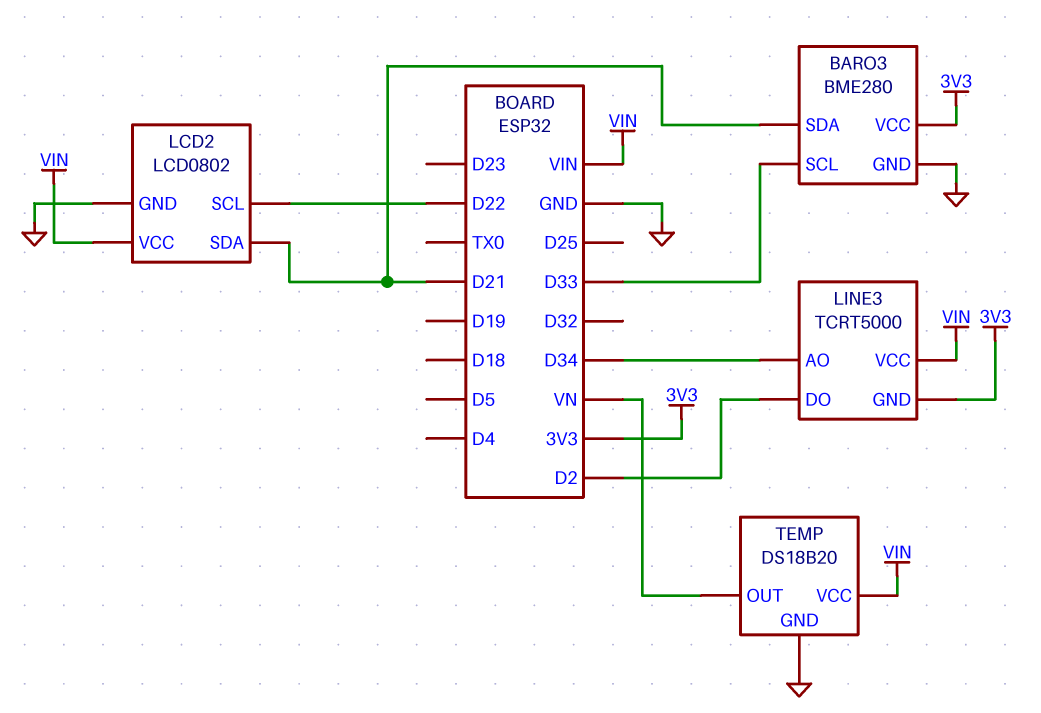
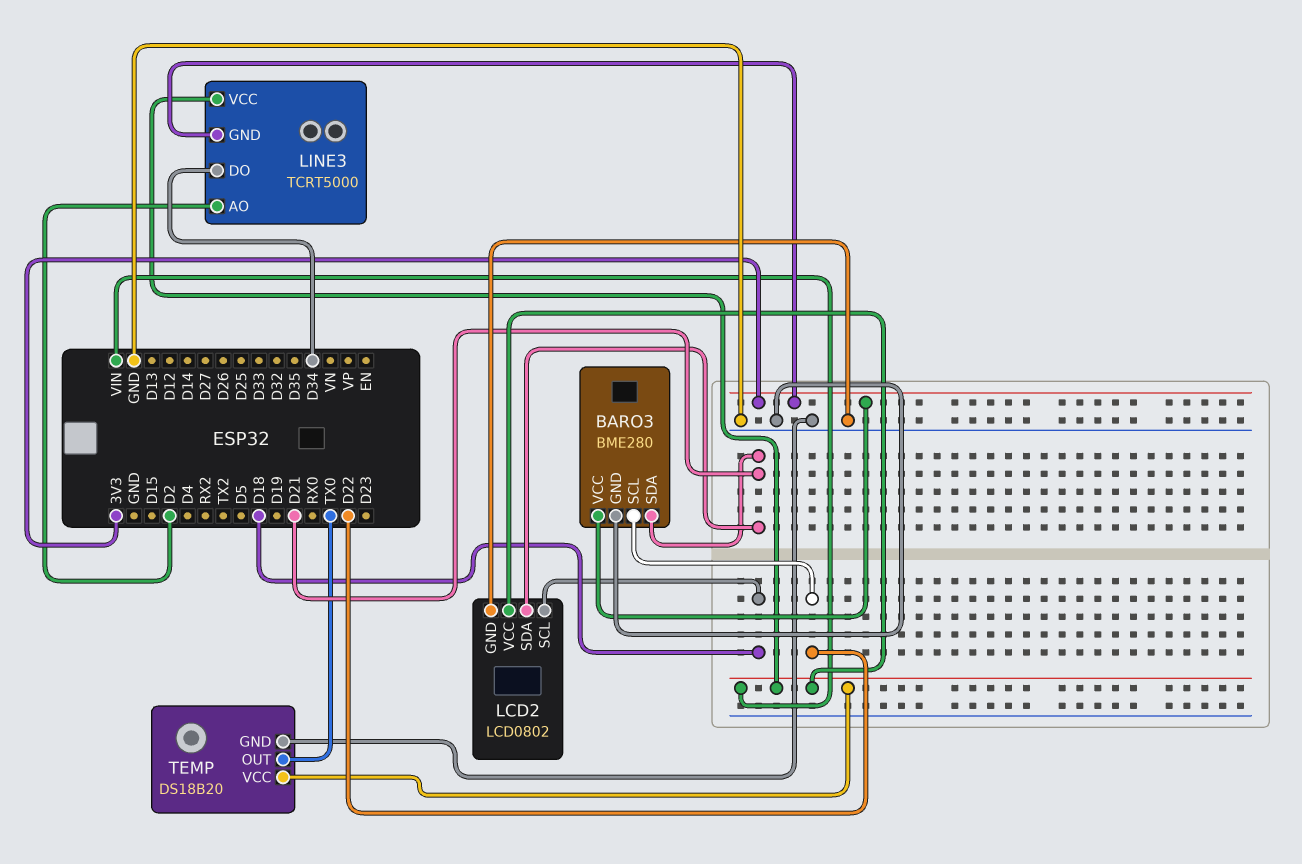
BARO3 pin SCL: D33 -> D22
LCD2 pin SCL: D22 -> D18
LINE3 pin AO: D34 -> D2
LINE3 pin DO: D2 -> D34
TEMP pin OUT: VN -> TX0

